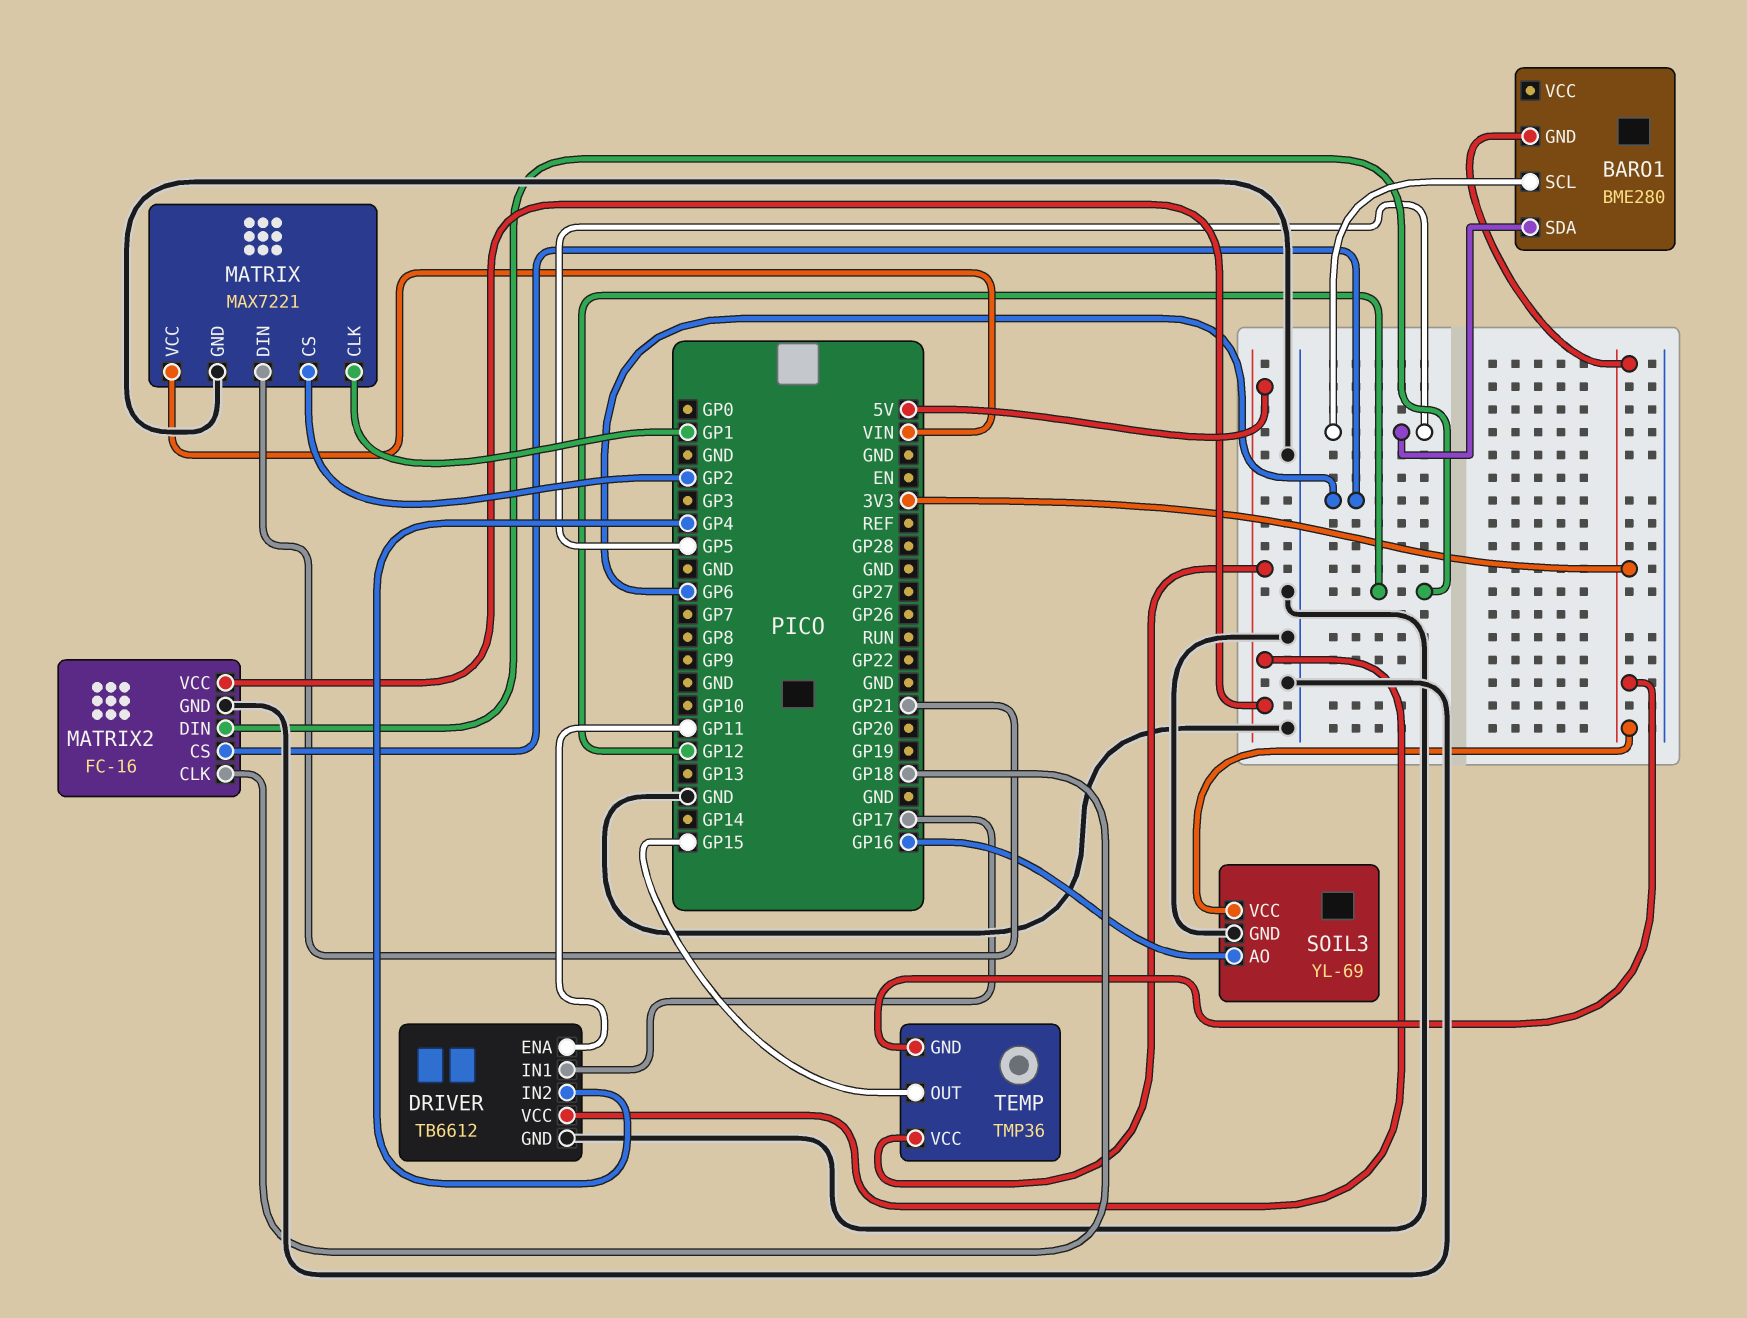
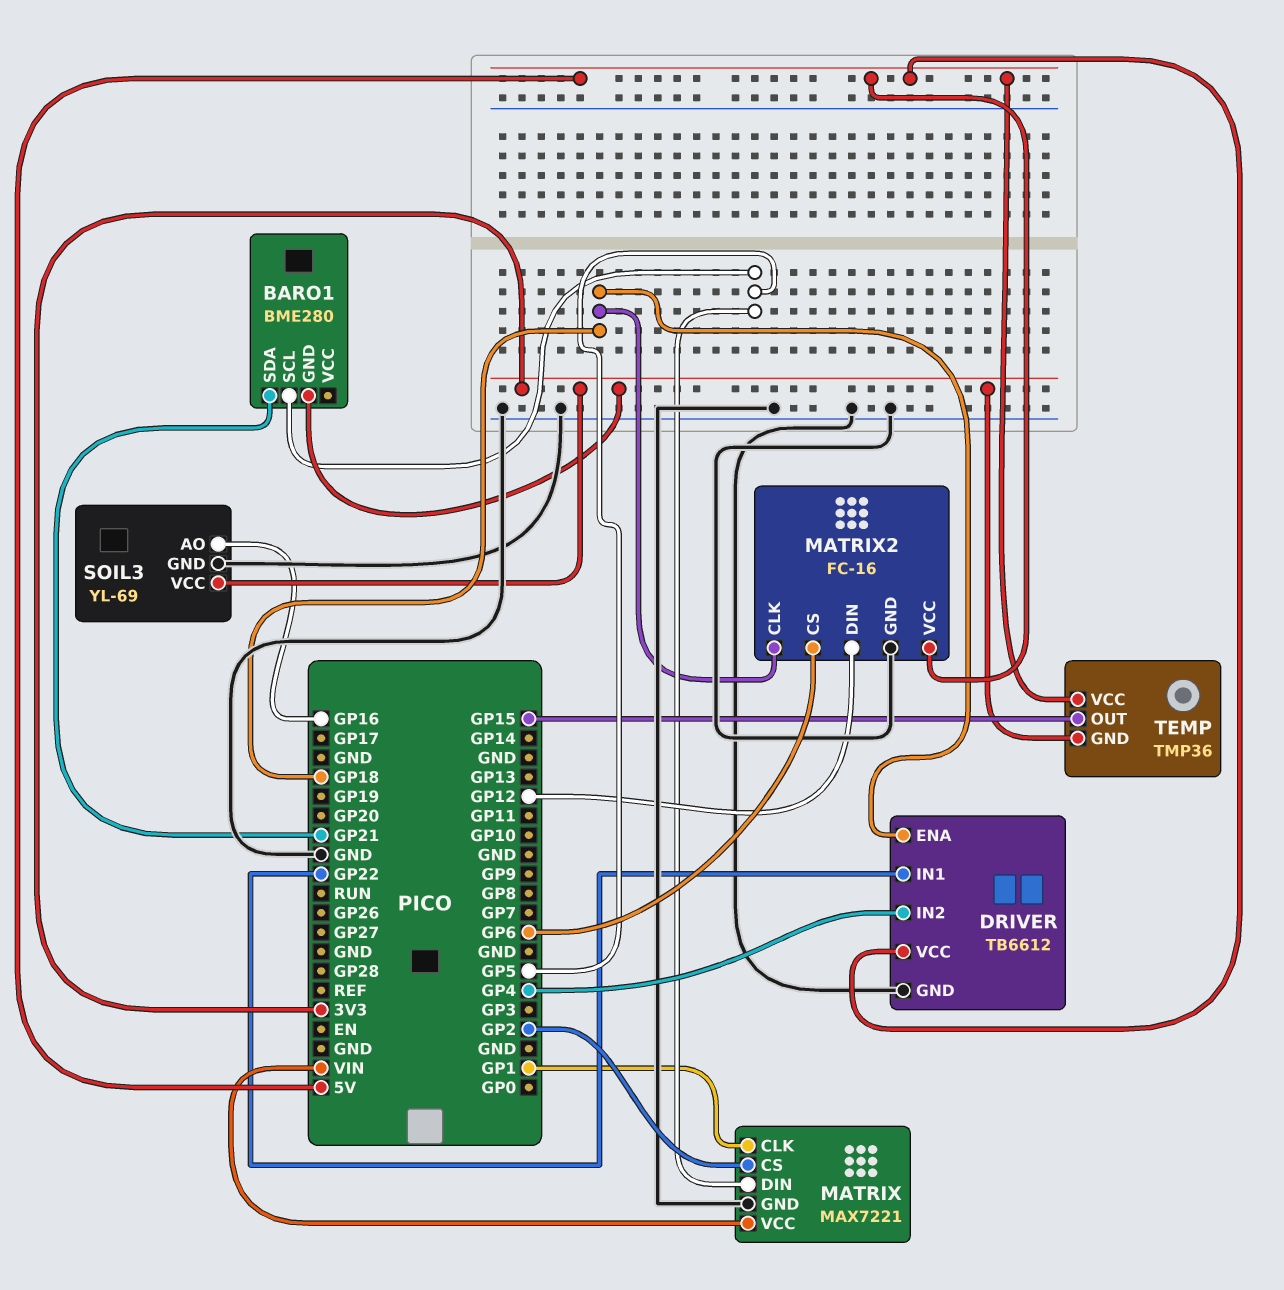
BARO1 pin SDA: GP5 -> GP21
DRIVER pin ENA: GP11 -> GP18
DRIVER pin IN1: GP17 -> GP22
MATRIX pin DIN: GP21 -> GP5

